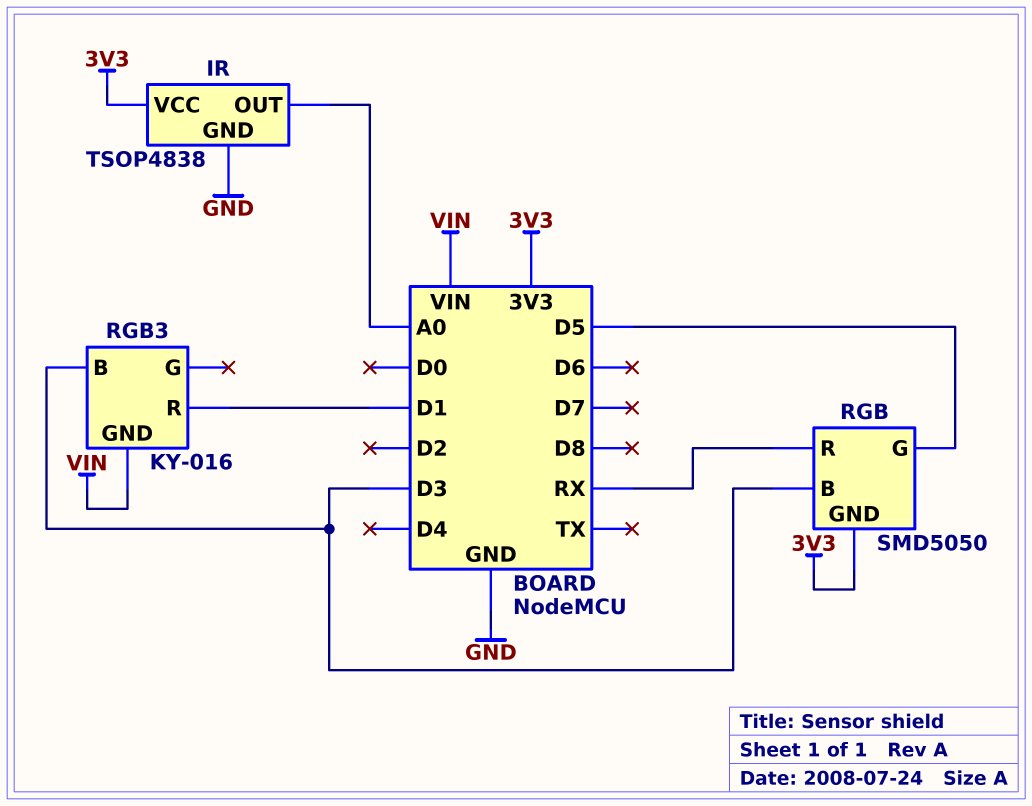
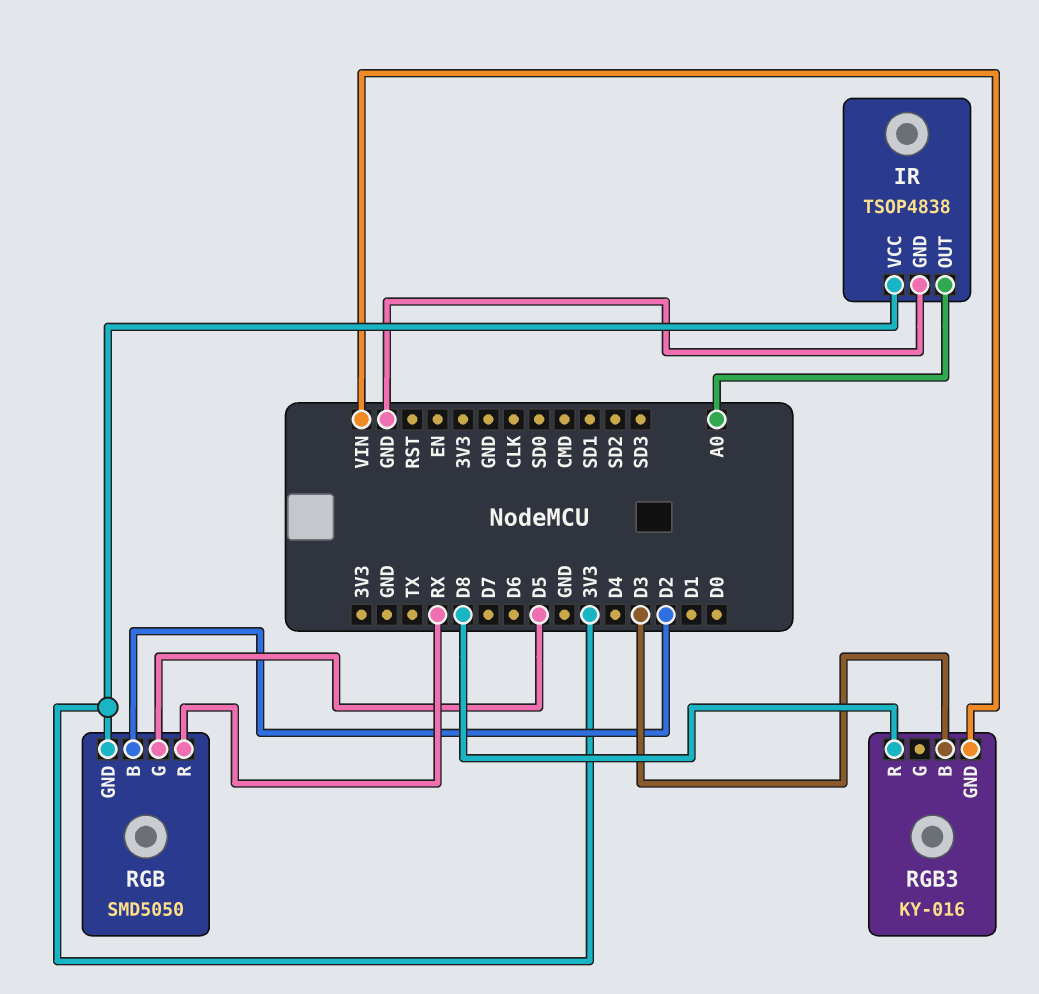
RGB pin B: D3 -> D2
RGB3 pin R: D1 -> D8

